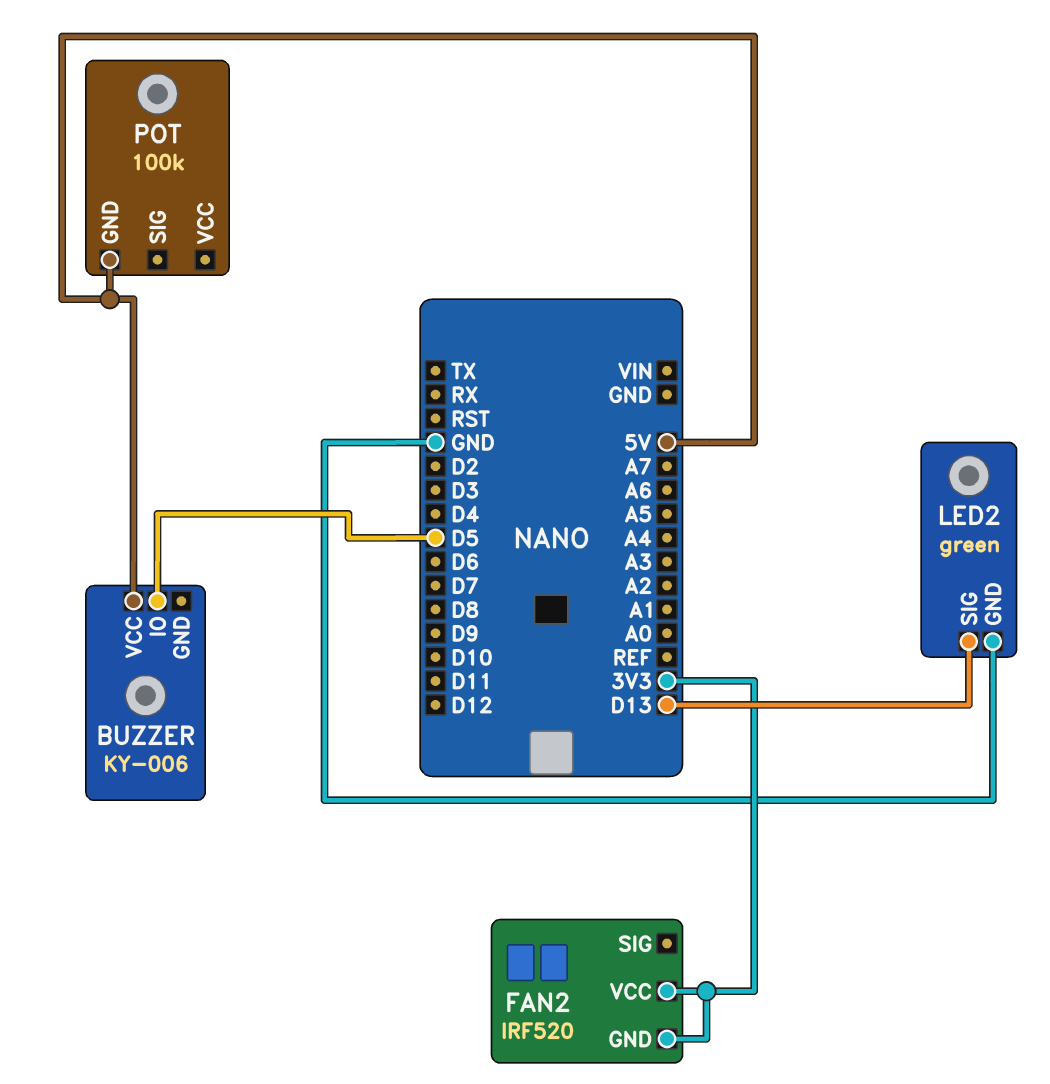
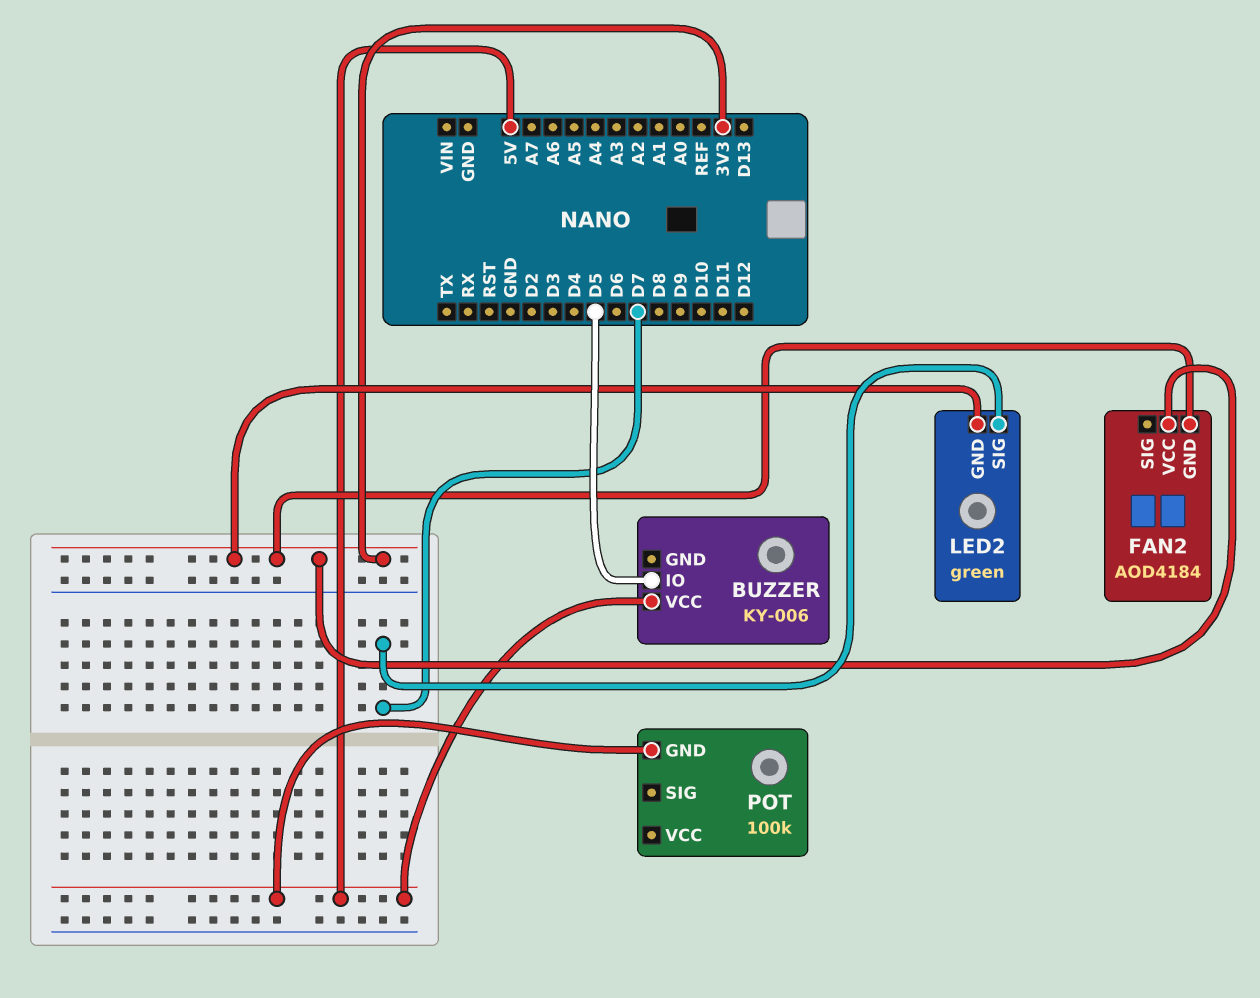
FAN2: IRF520 -> AOD4184
LED2 pin GND: GND -> 3V3
LED2 pin SIG: D13 -> D7

